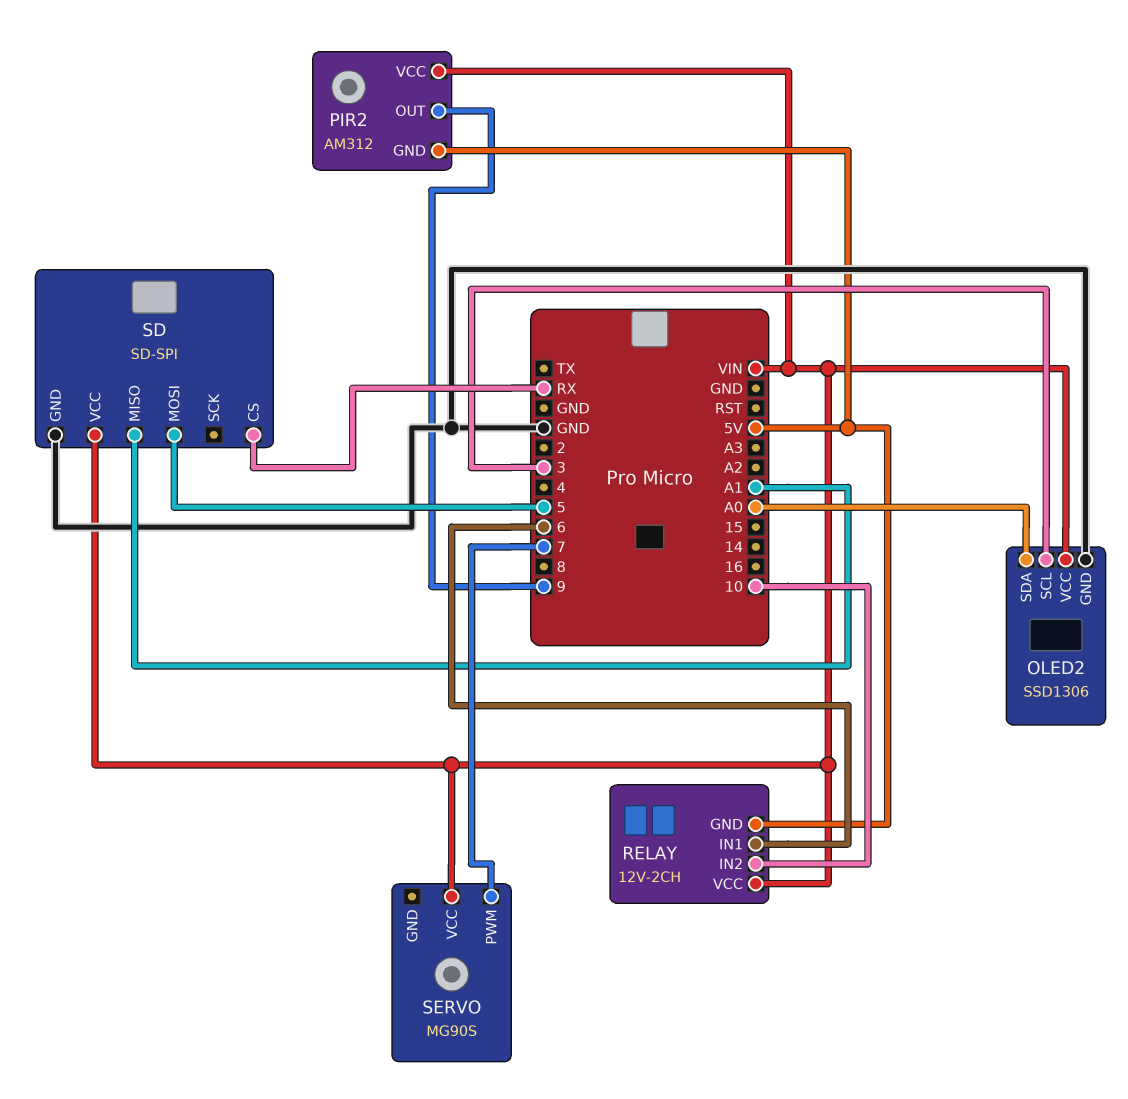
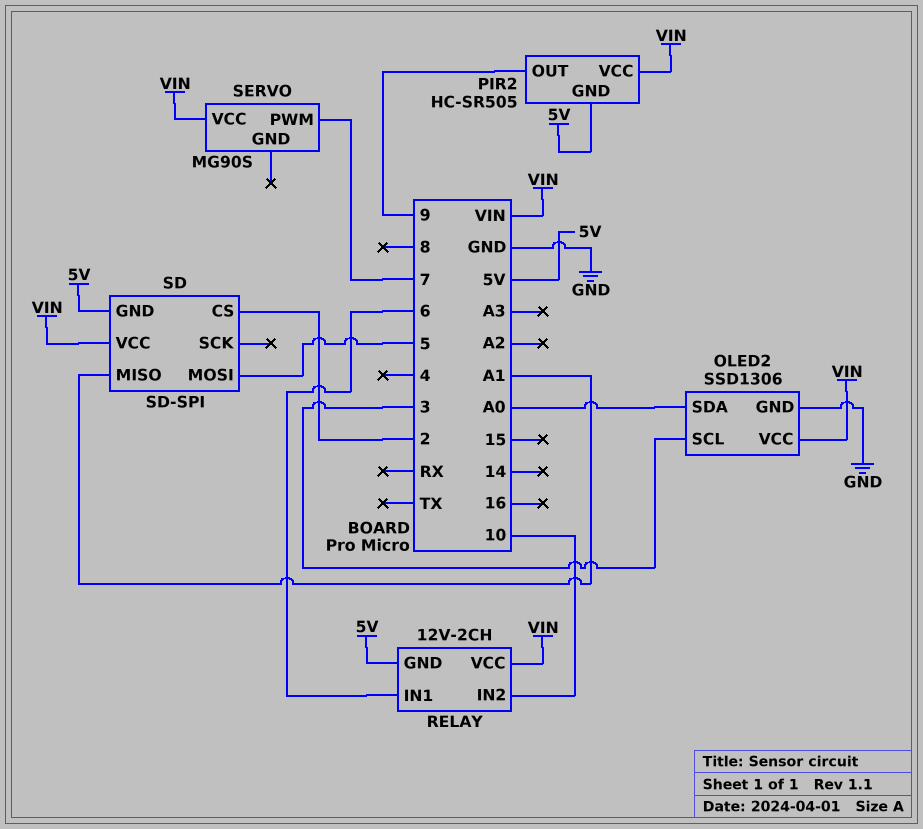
PIR2: AM312 -> HC-SR505
SD pin CS: RX -> 2
SD pin GND: GND -> 5V

